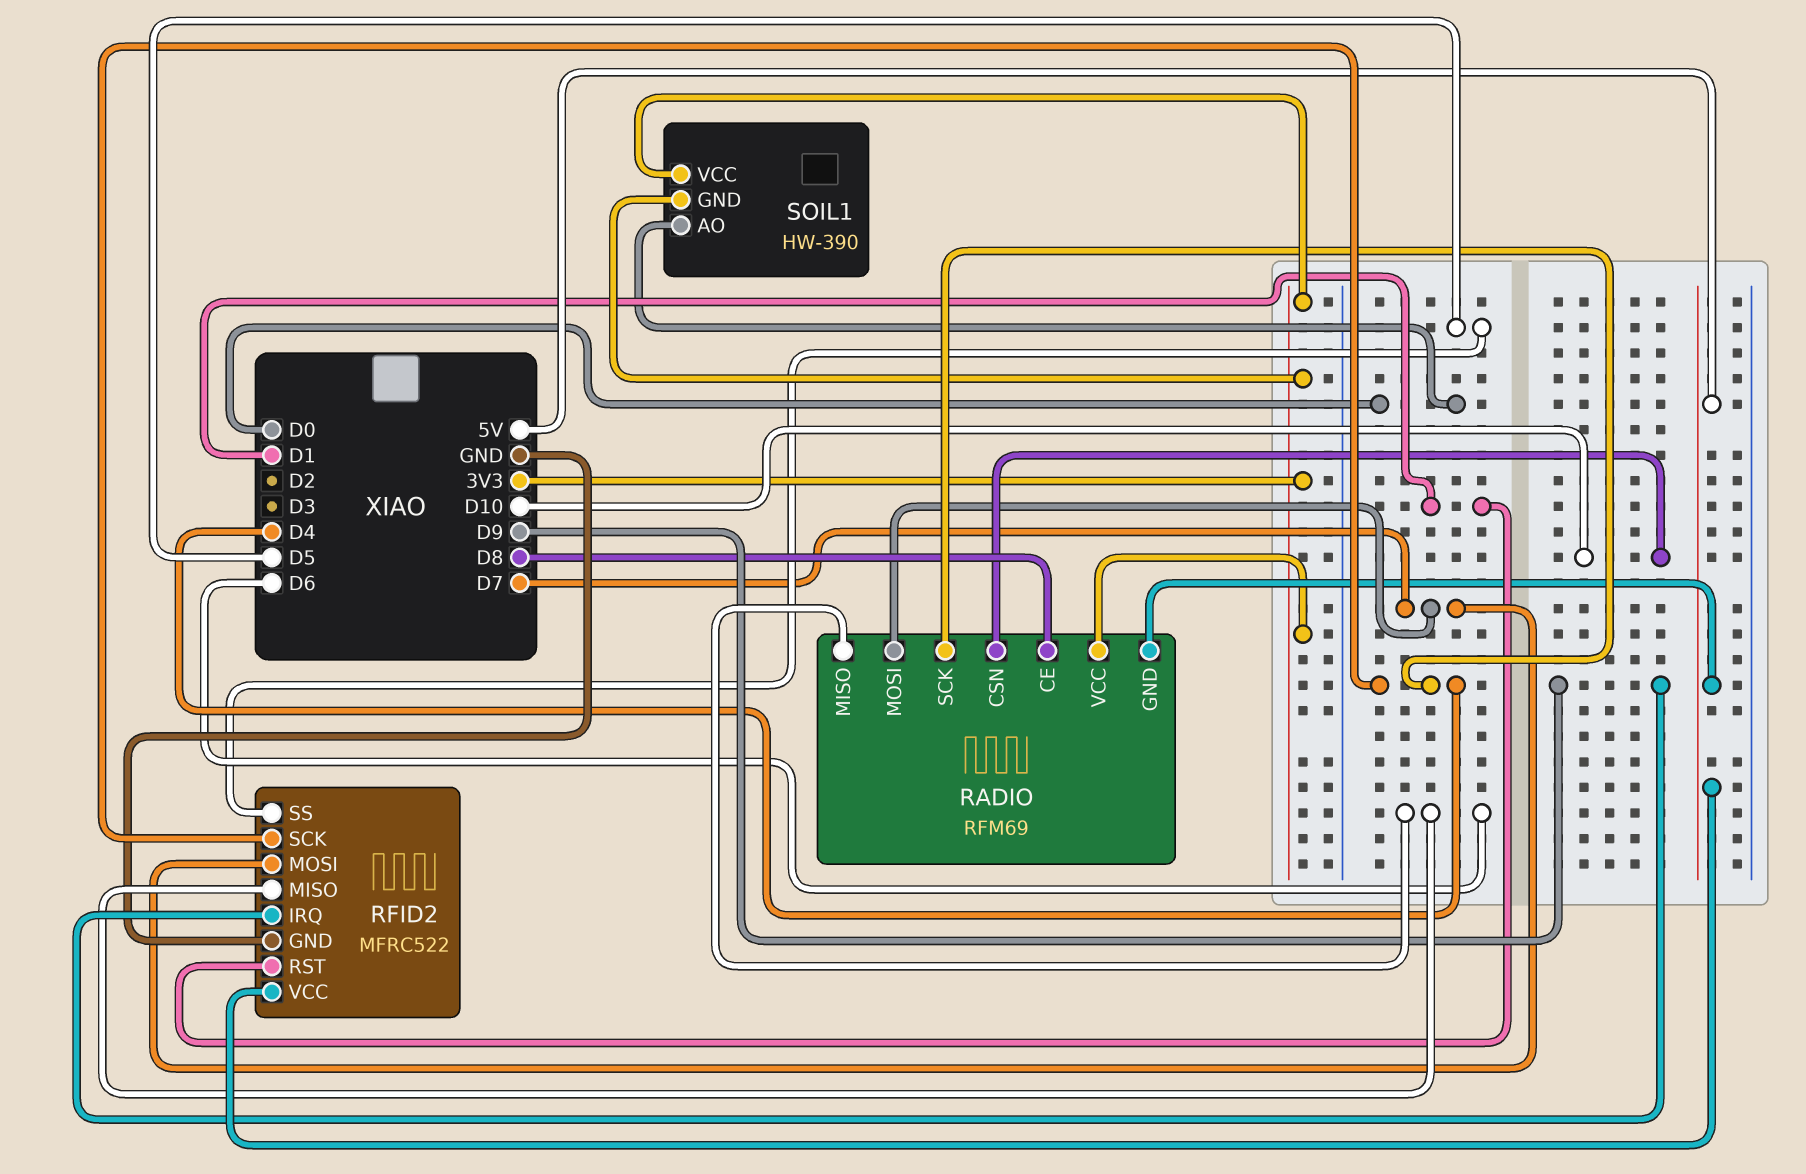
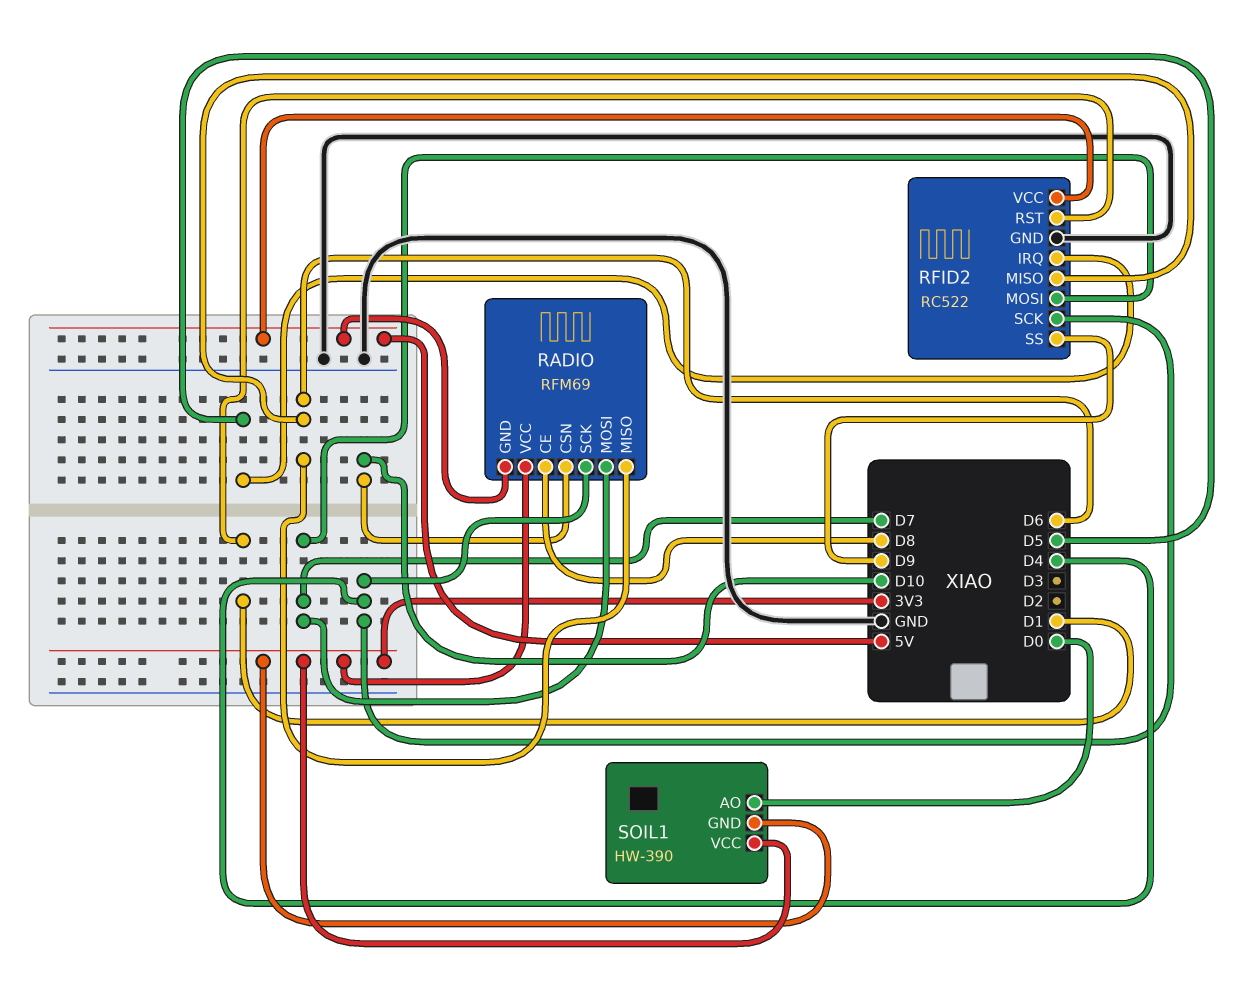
RFID2: MFRC522 -> RC522
RFID2 pin IRQ: D9 -> D5
RFID2 pin SS: D5 -> D9

